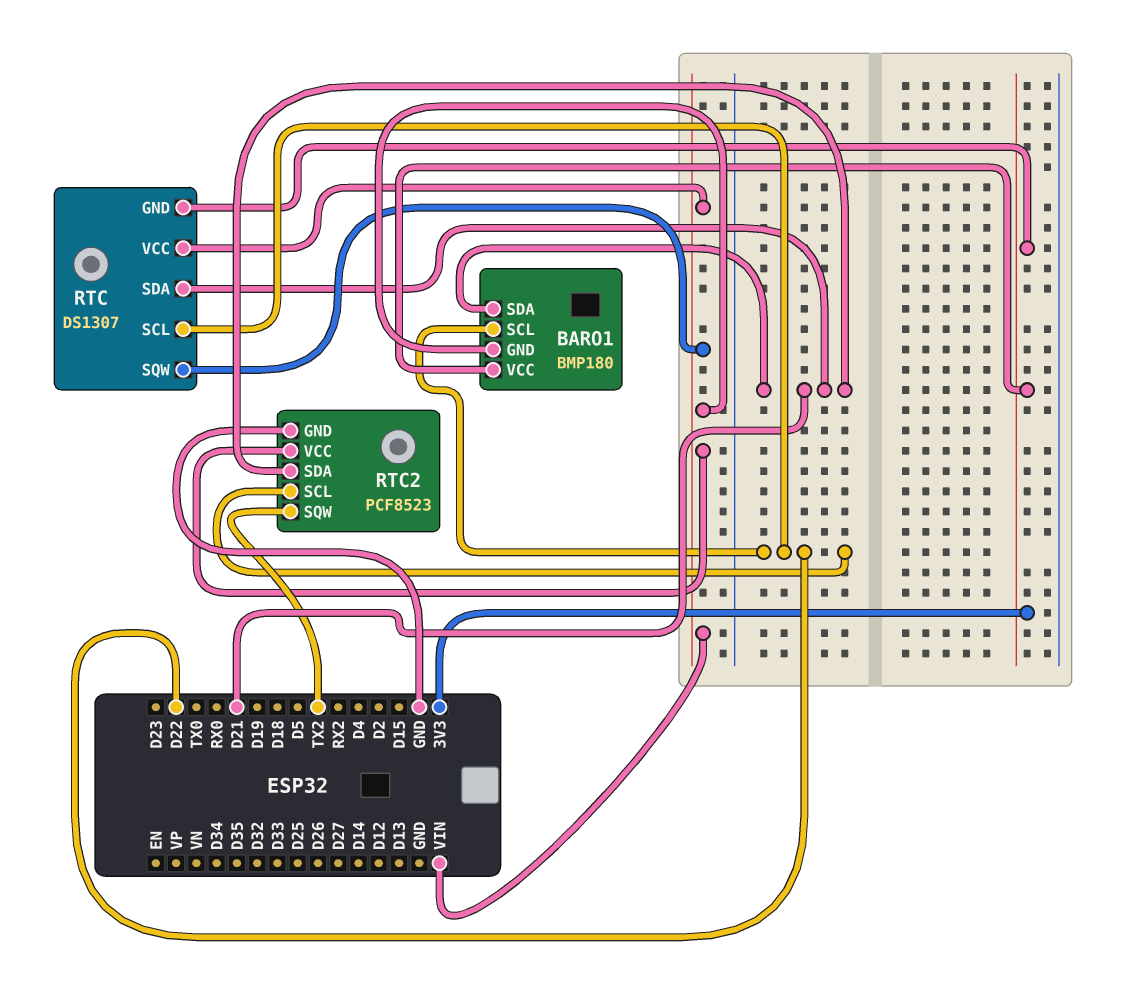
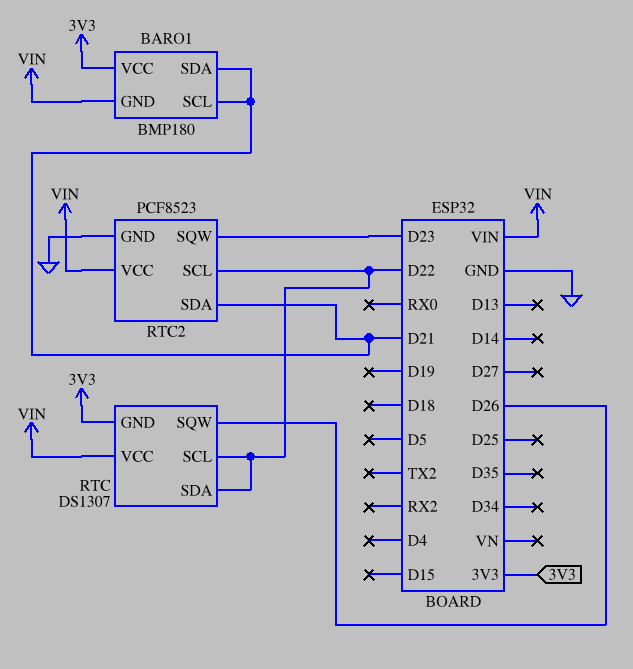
BARO1 pin SCL: D22 -> D21
RTC pin SDA: D21 -> D22
RTC pin SQW: VIN -> D26
RTC2 pin SQW: TX2 -> D23

